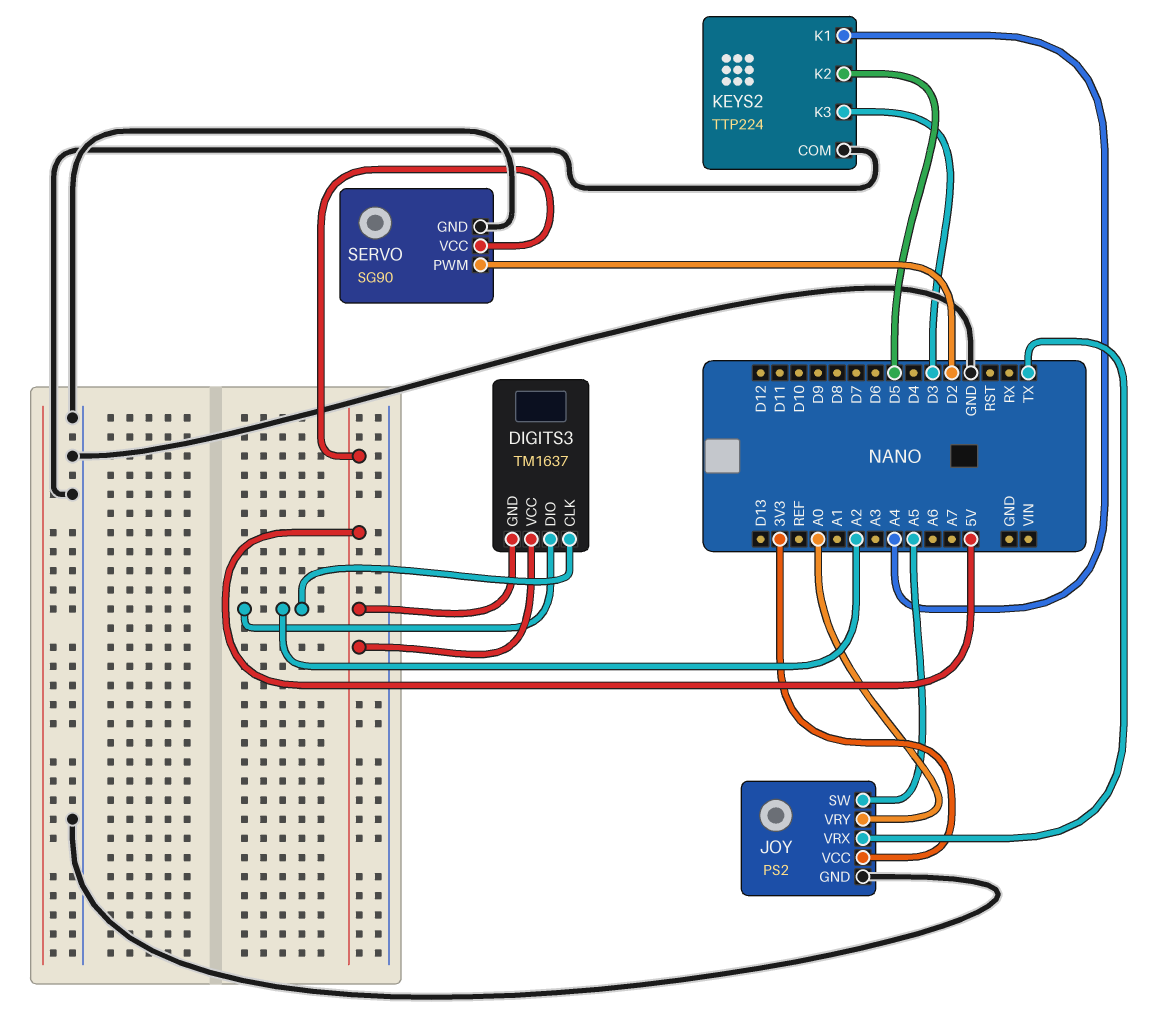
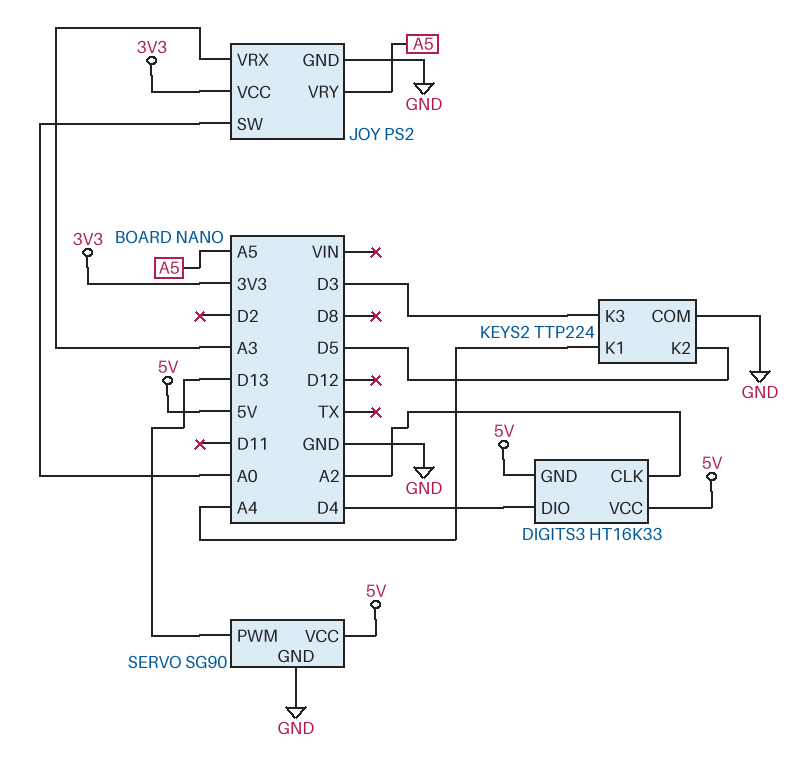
DIGITS3: TM1637 -> HT16K33
DIGITS3 pin DIO: A2 -> D4
JOY pin SW: A5 -> A0
JOY pin VRX: TX -> A3
JOY pin VRY: A0 -> A5
SERVO pin PWM: D2 -> D13

